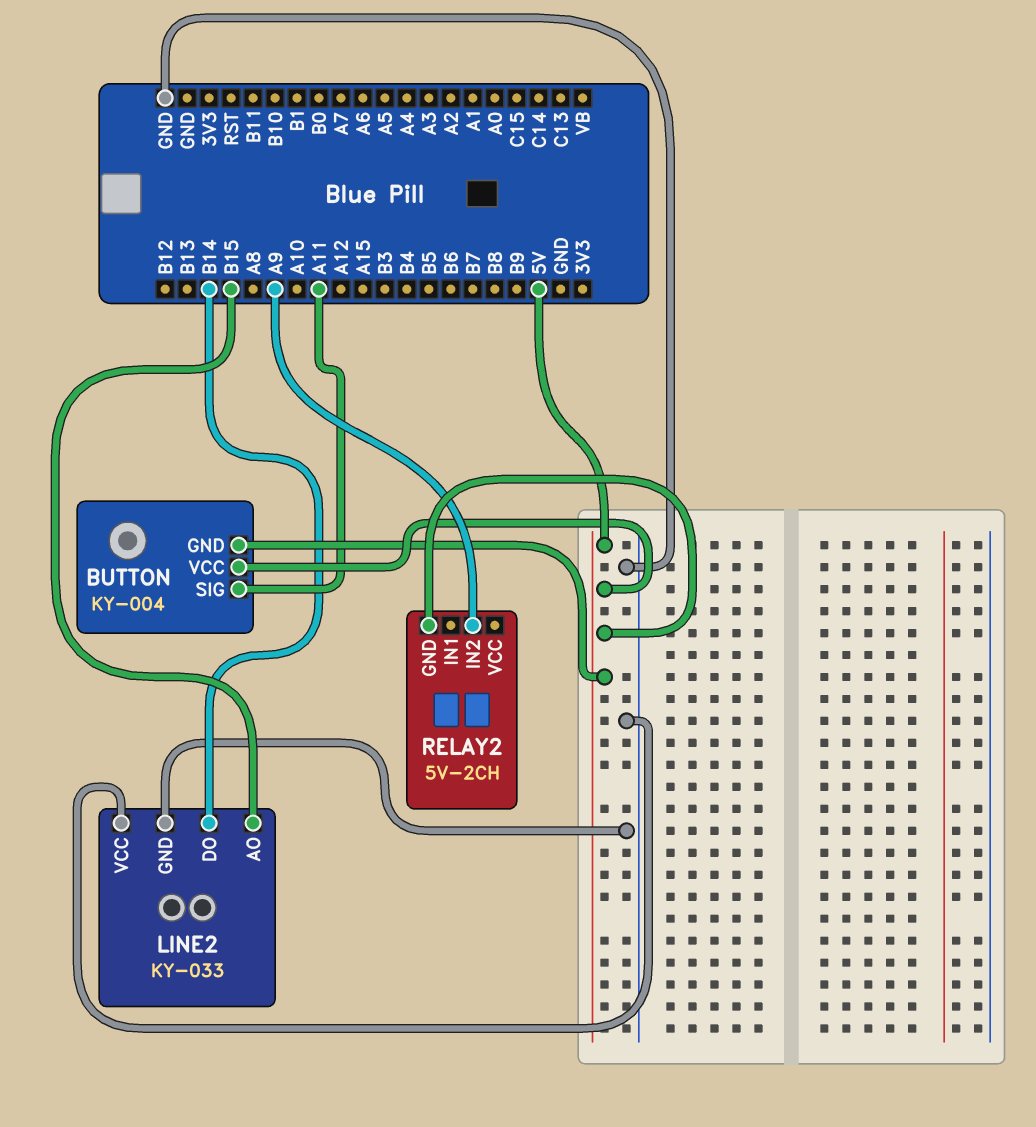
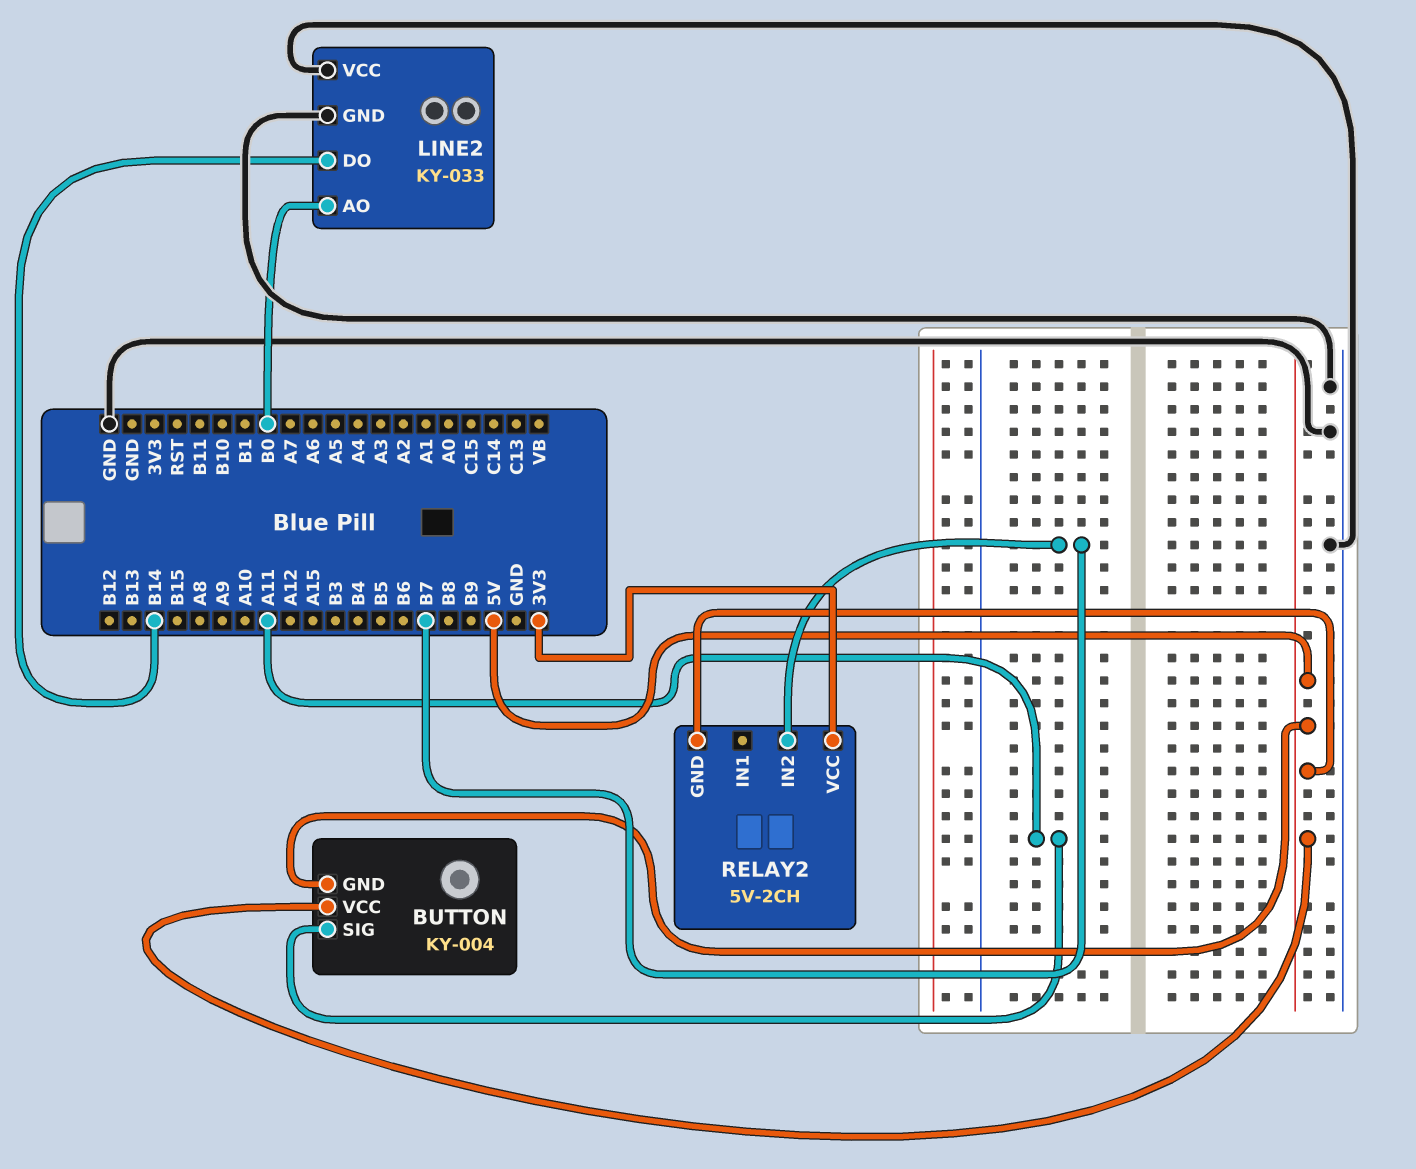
LINE2 pin AO: B15 -> B0
RELAY2 pin IN2: A9 -> B7
RELAY2 pin VCC: none -> 3V3

